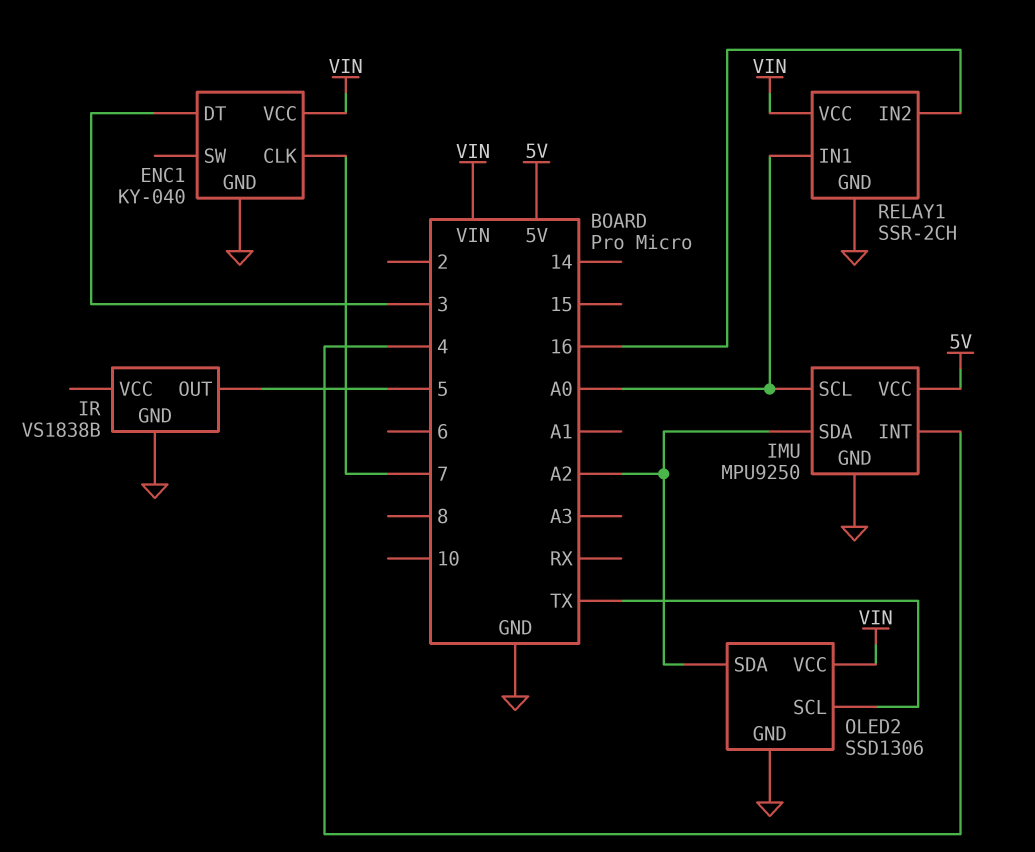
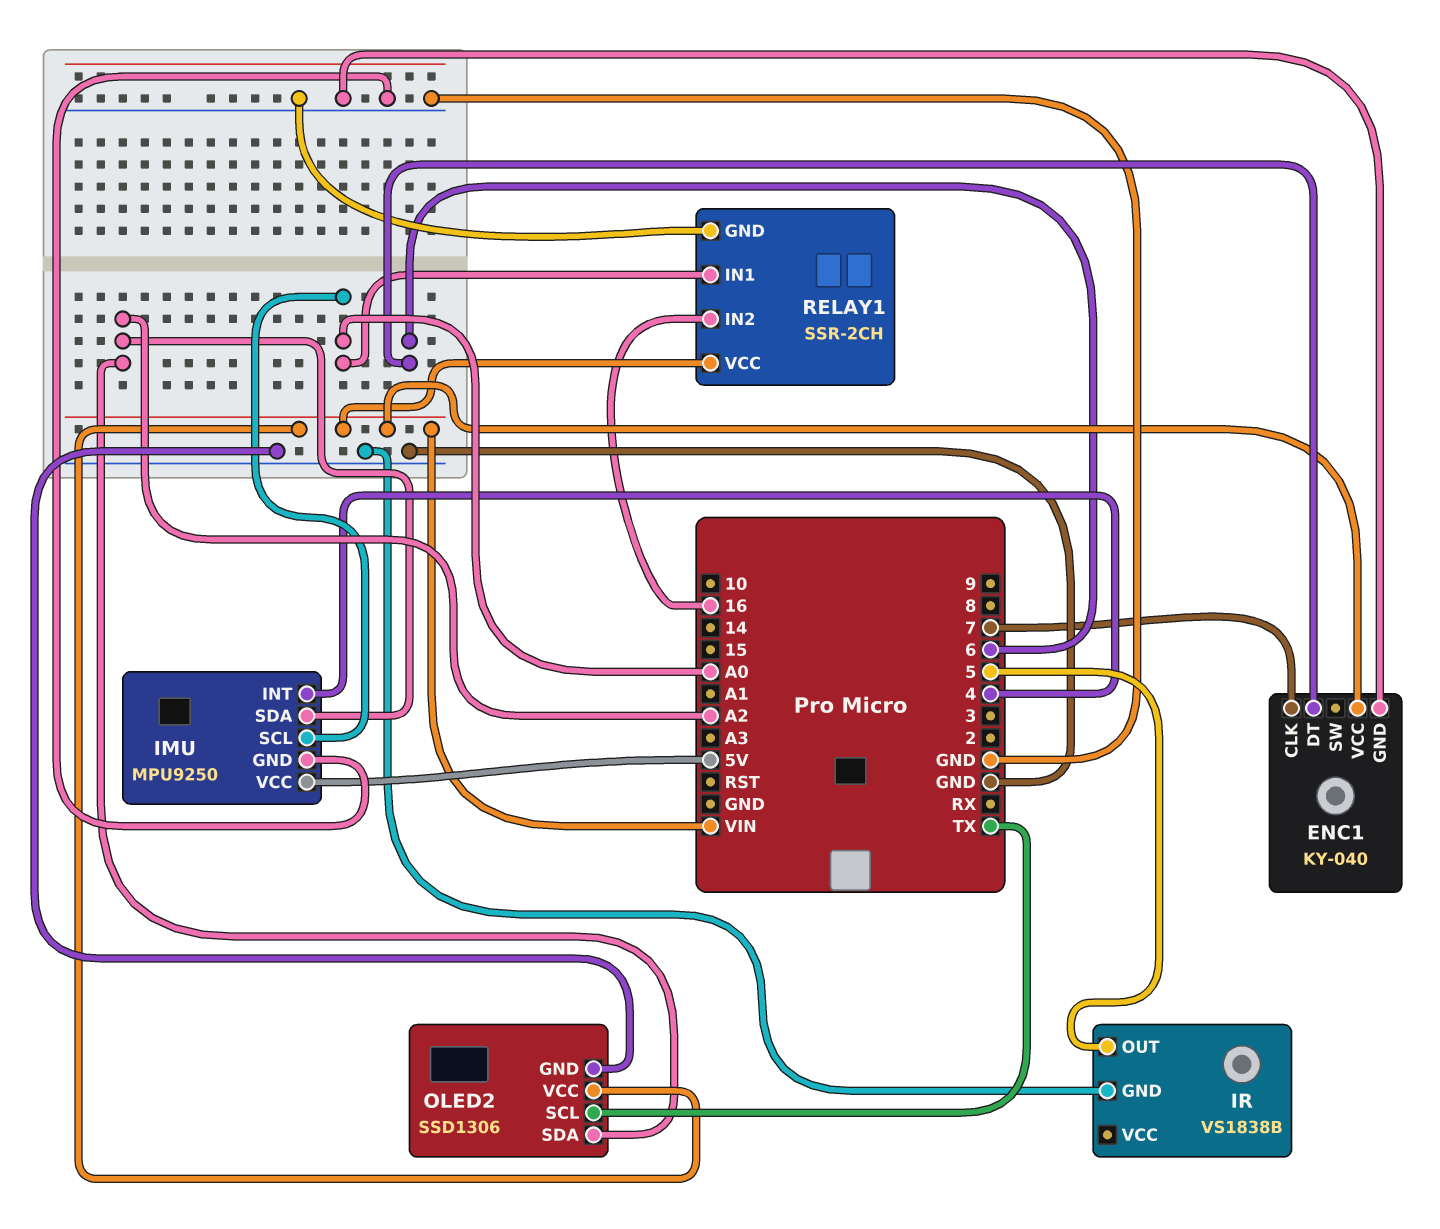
ENC1 pin DT: 3 -> 6

